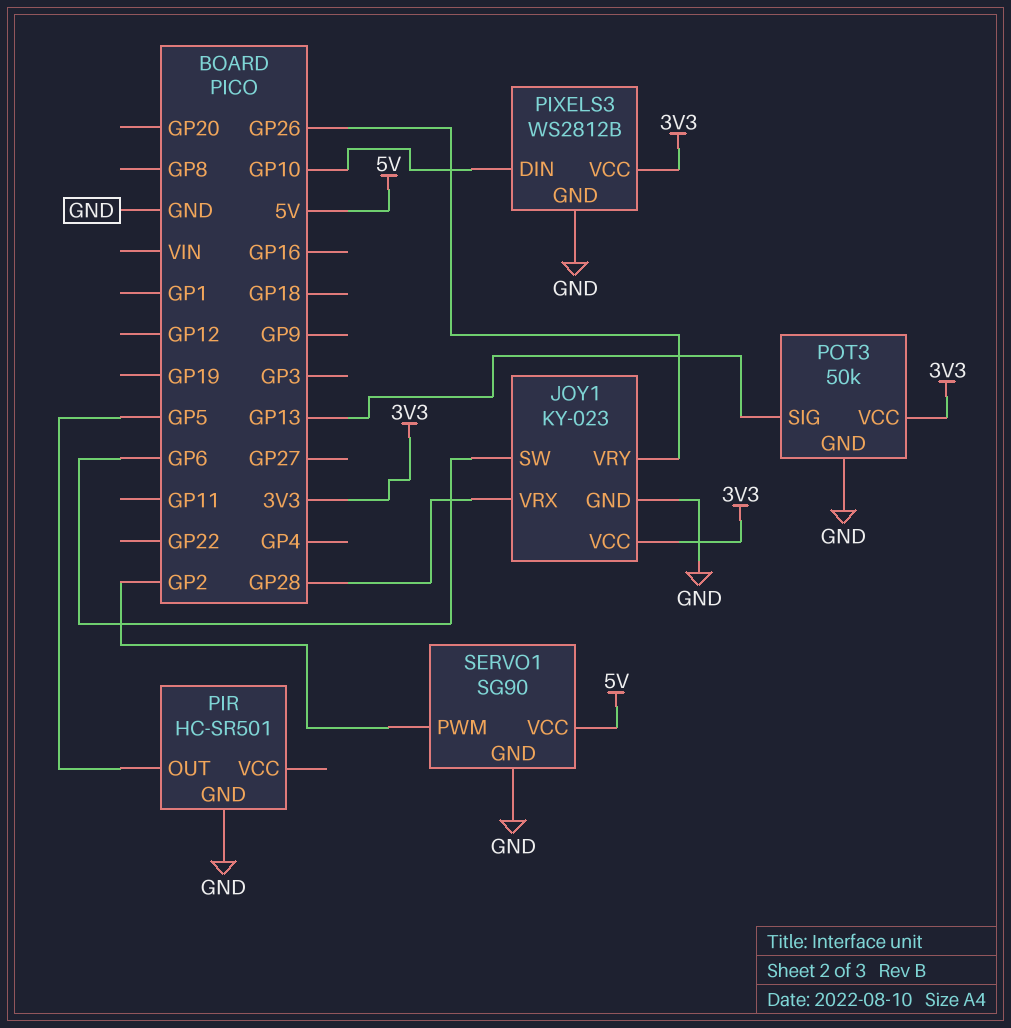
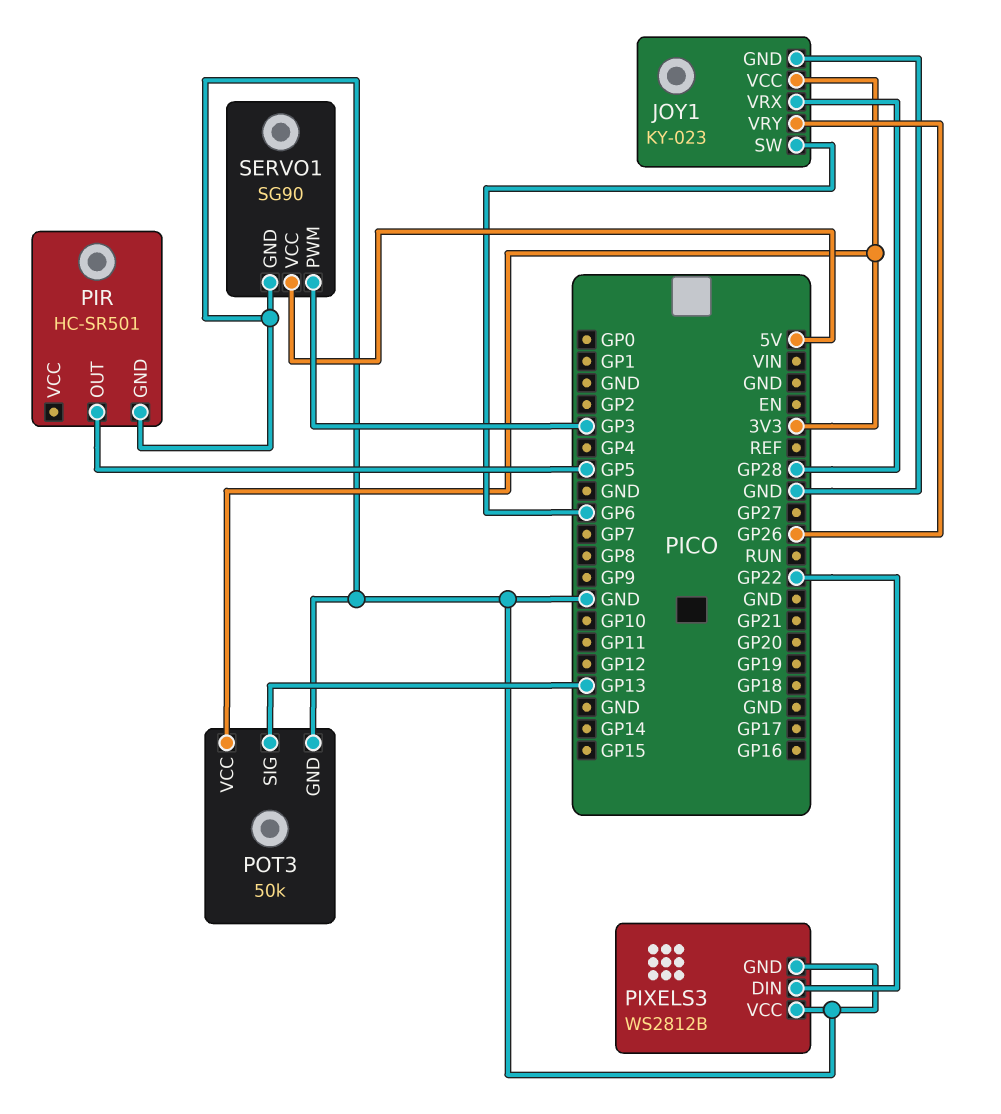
PIXELS3 pin DIN: GP10 -> GP22
PIXELS3 pin VCC: 3V3 -> GND
SERVO1 pin PWM: GP2 -> GP3

